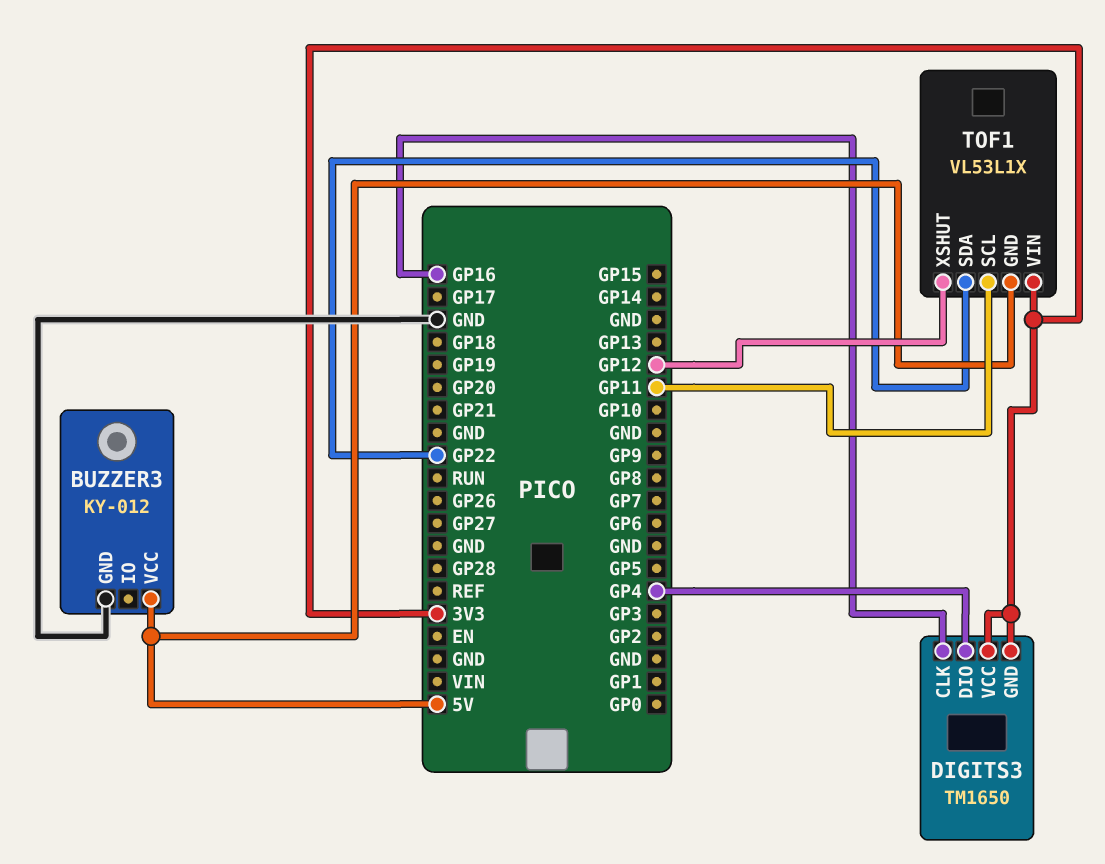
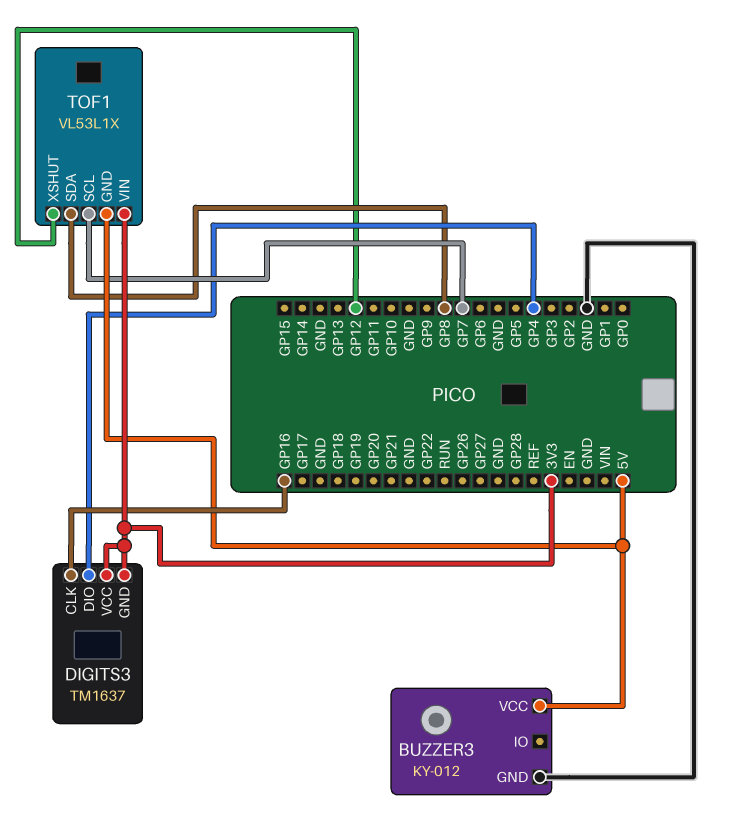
DIGITS3: TM1650 -> TM1637
TOF1 pin SCL: GP11 -> GP7
TOF1 pin SDA: GP22 -> GP8

